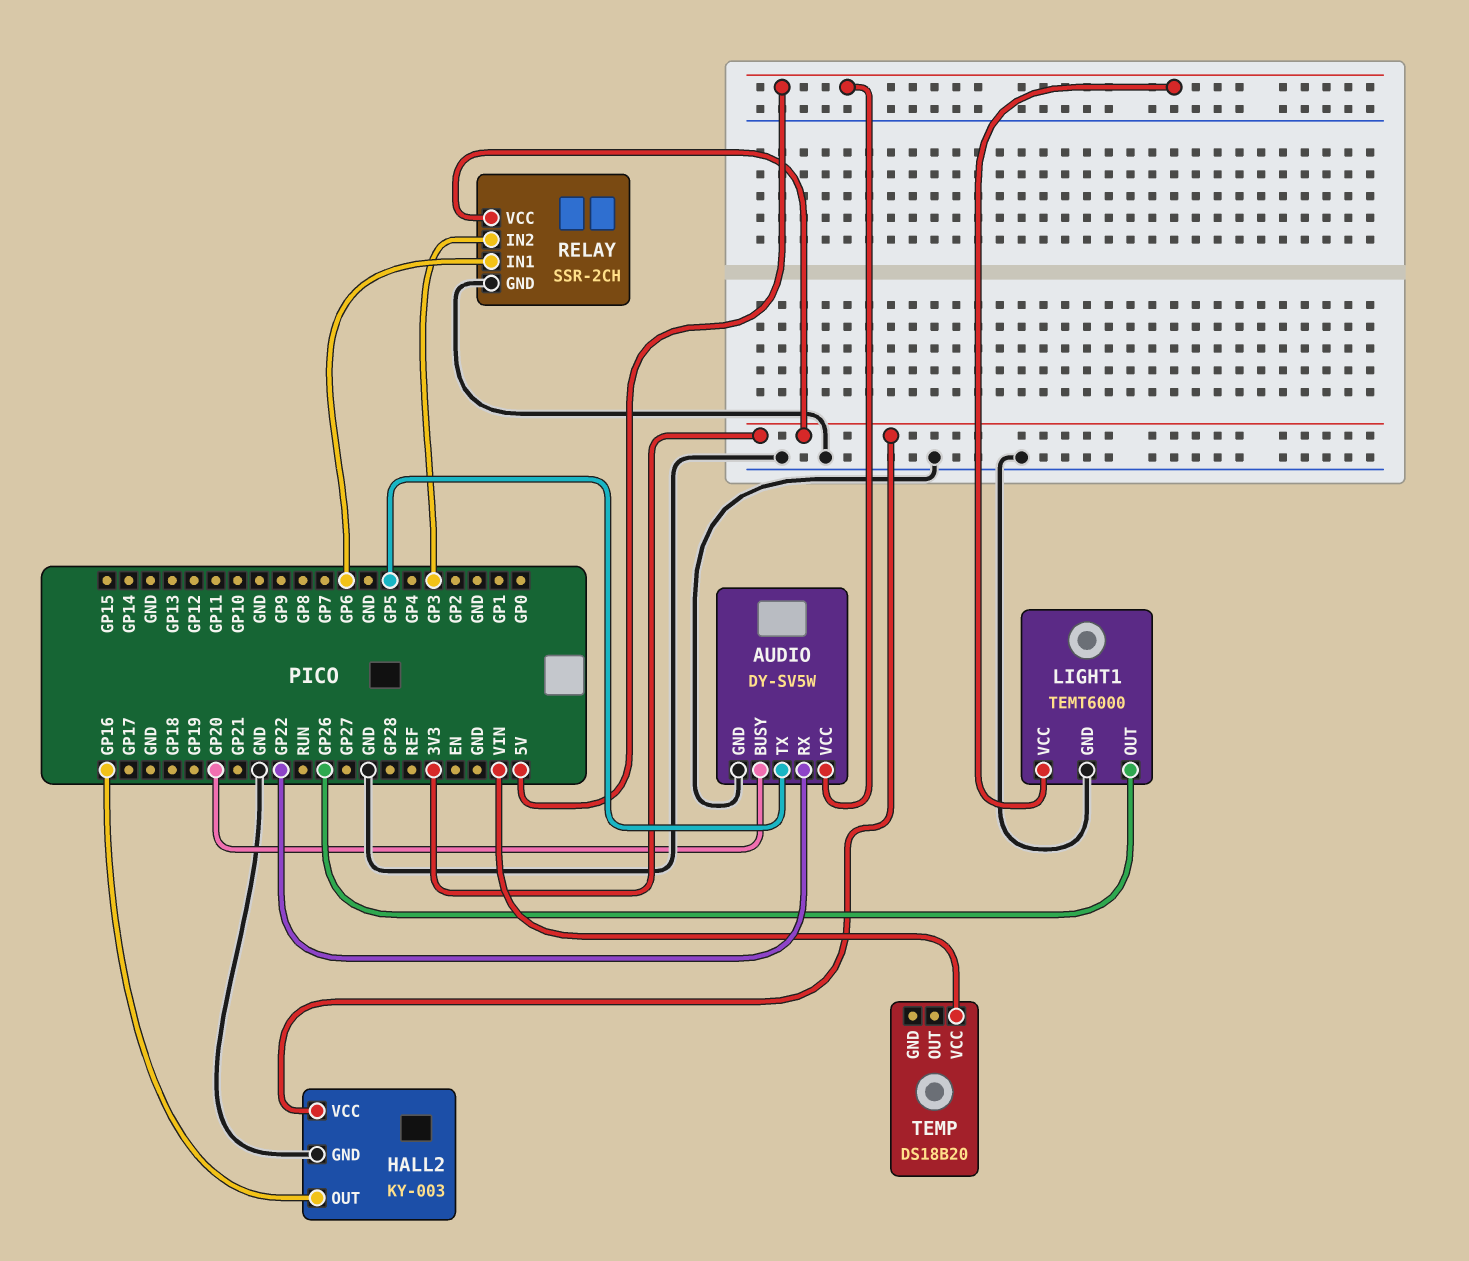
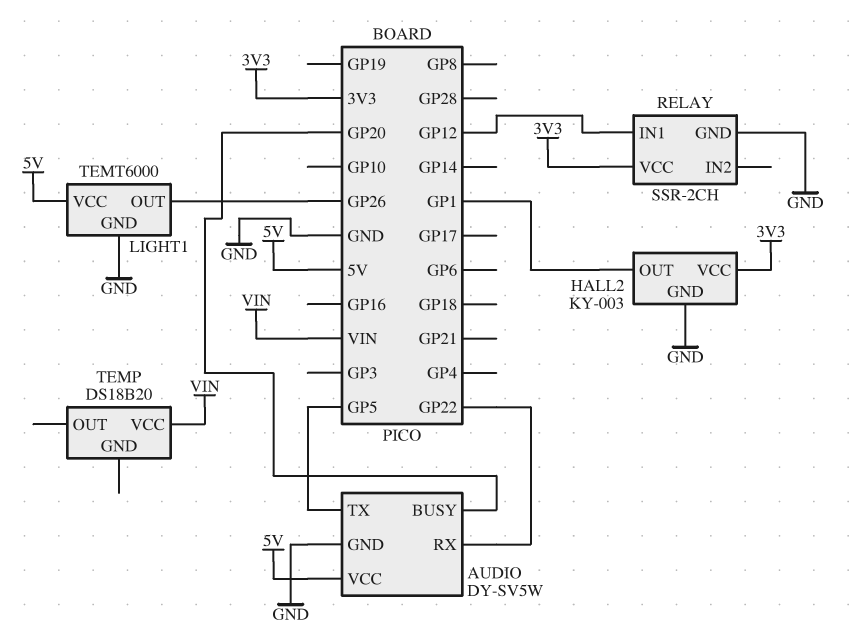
HALL2 pin OUT: GP16 -> GP1
RELAY pin IN1: GP6 -> GP12
RELAY pin IN2: GP3 -> none

